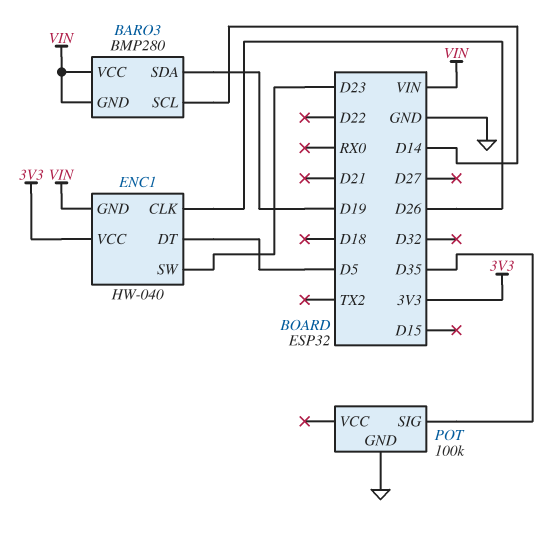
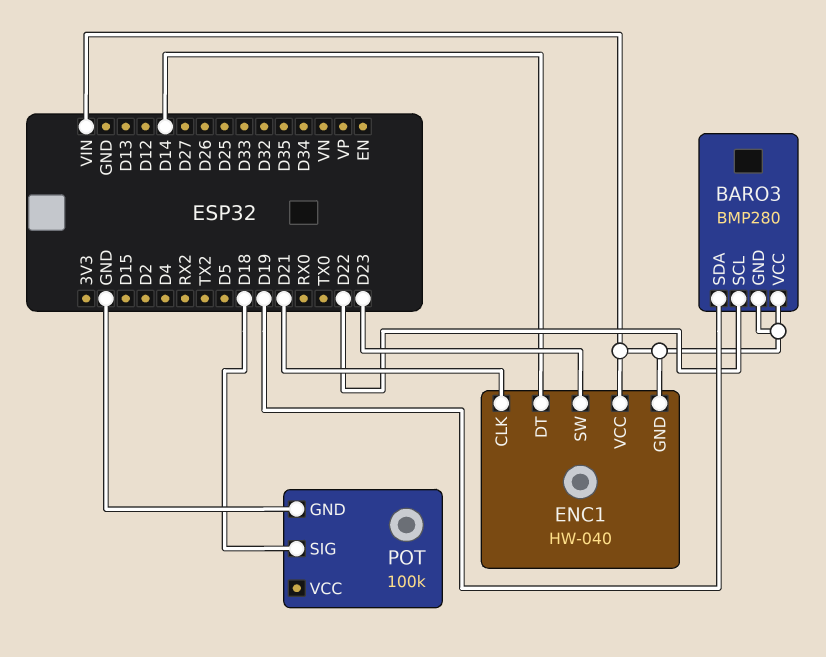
BARO3 pin SCL: D14 -> D22
ENC1 pin CLK: D26 -> D21
ENC1 pin DT: D5 -> D14
ENC1 pin VCC: 3V3 -> VIN
POT pin SIG: D35 -> D18

